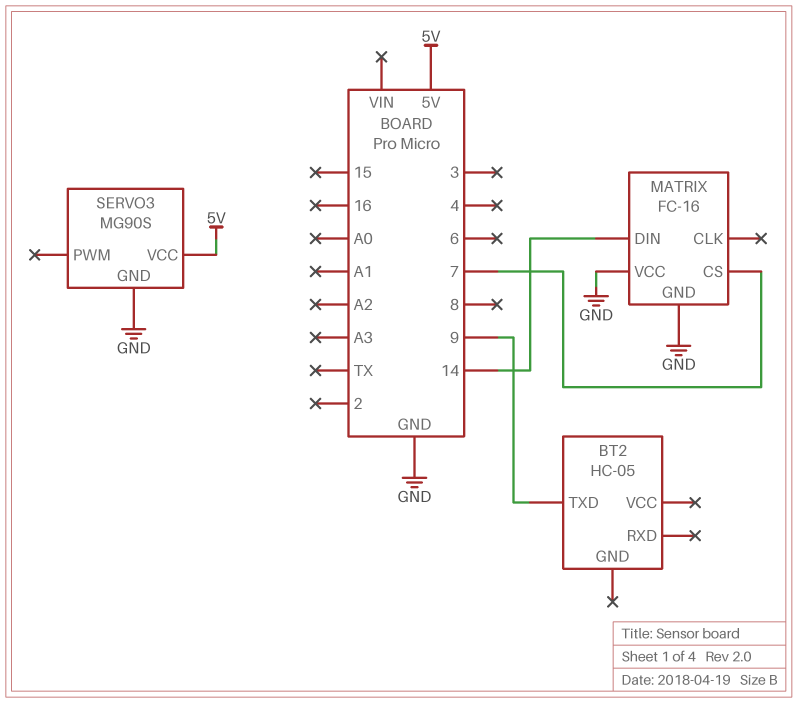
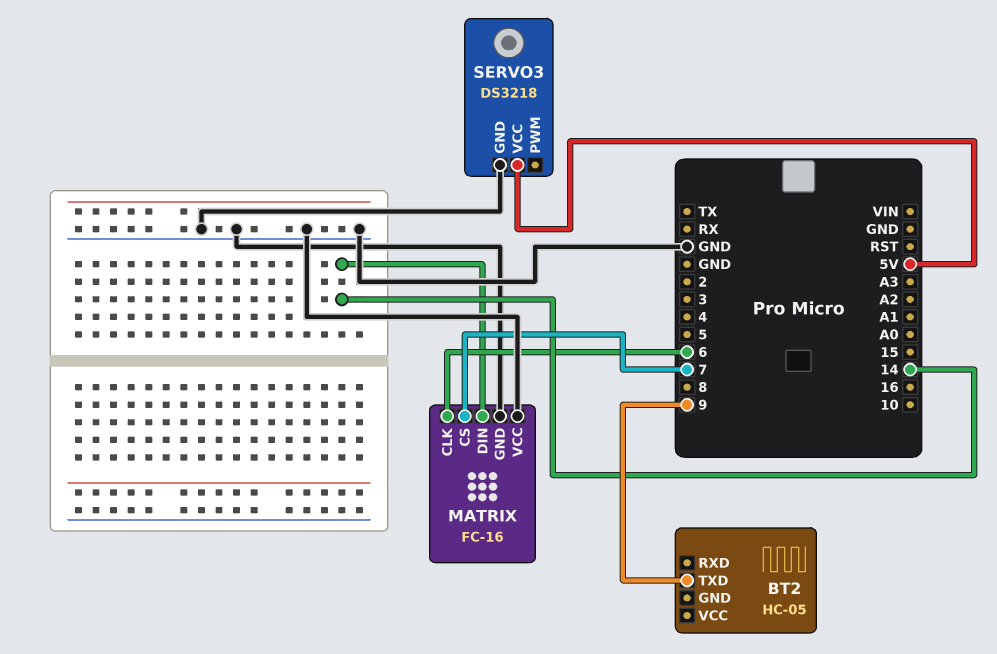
MATRIX pin CLK: none -> 6
SERVO3: MG90S -> DS3218

